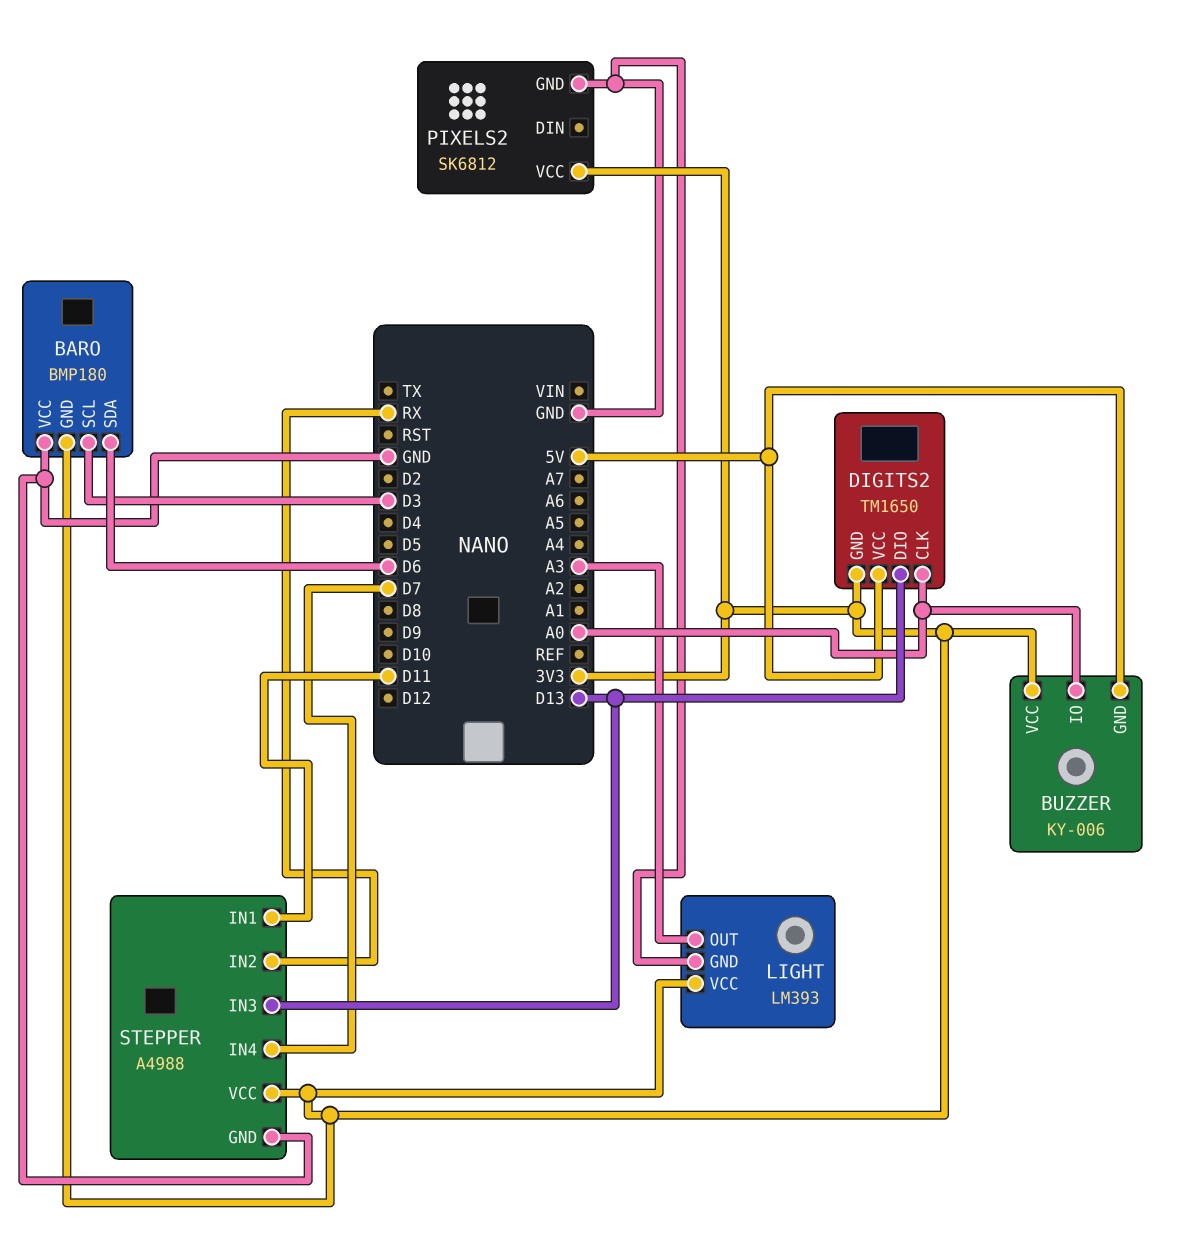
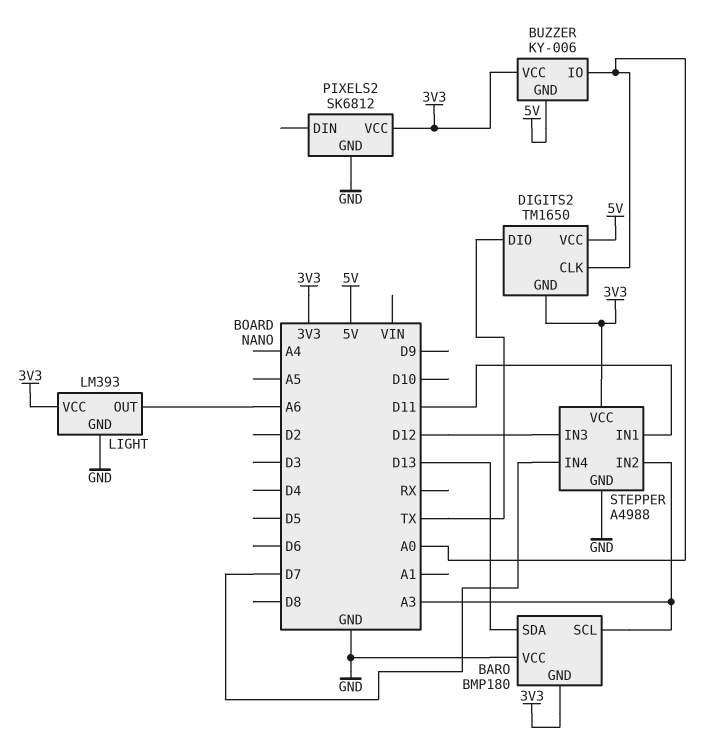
BARO pin SCL: D3 -> A3
BARO pin SDA: D6 -> D13
DIGITS2 pin DIO: D13 -> TX
LIGHT pin OUT: A3 -> A6
STEPPER pin IN2: RX -> A3
STEPPER pin IN3: D13 -> D12

